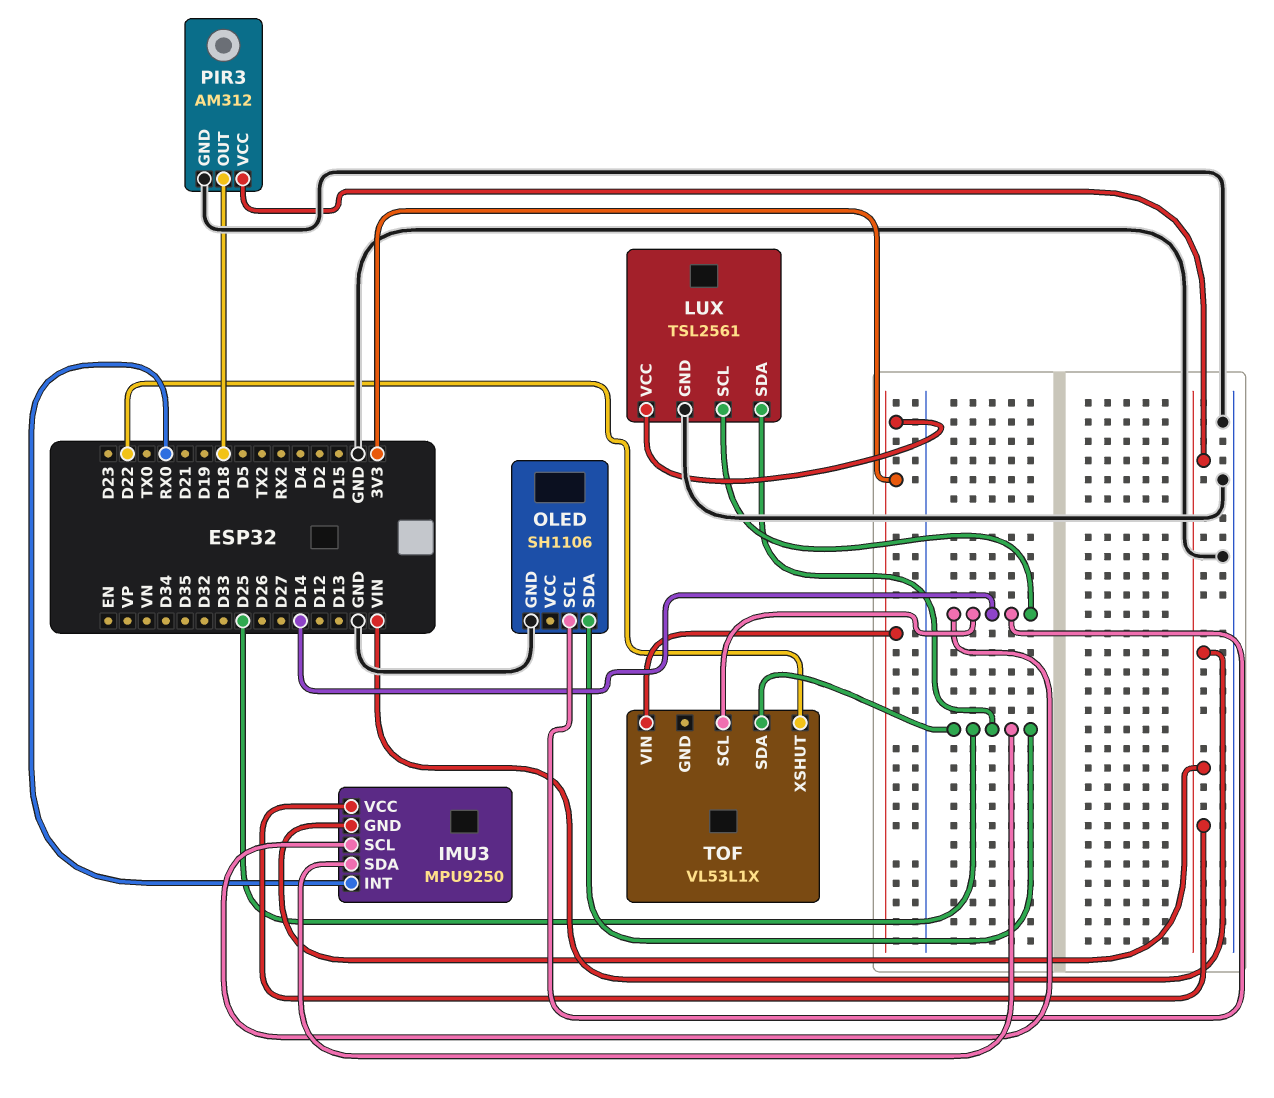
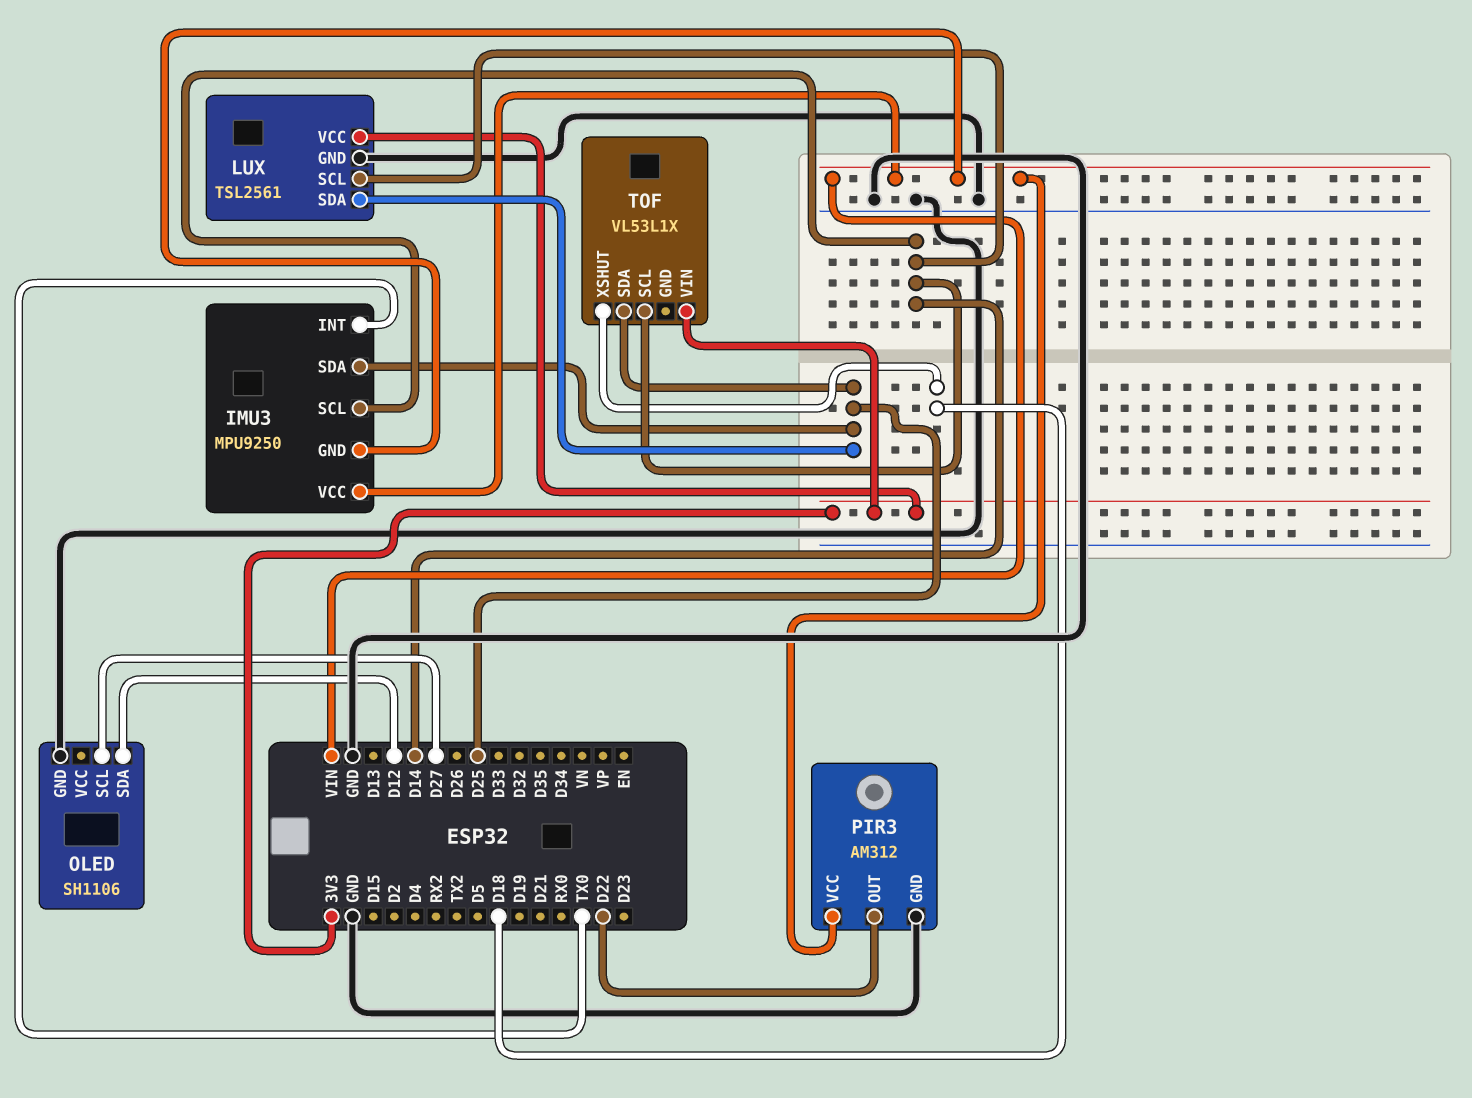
IMU3 pin INT: RX0 -> TX0
OLED pin SCL: D14 -> D27
OLED pin SDA: D25 -> D12
PIR3 pin OUT: D18 -> D22
TOF pin XSHUT: D22 -> D18

